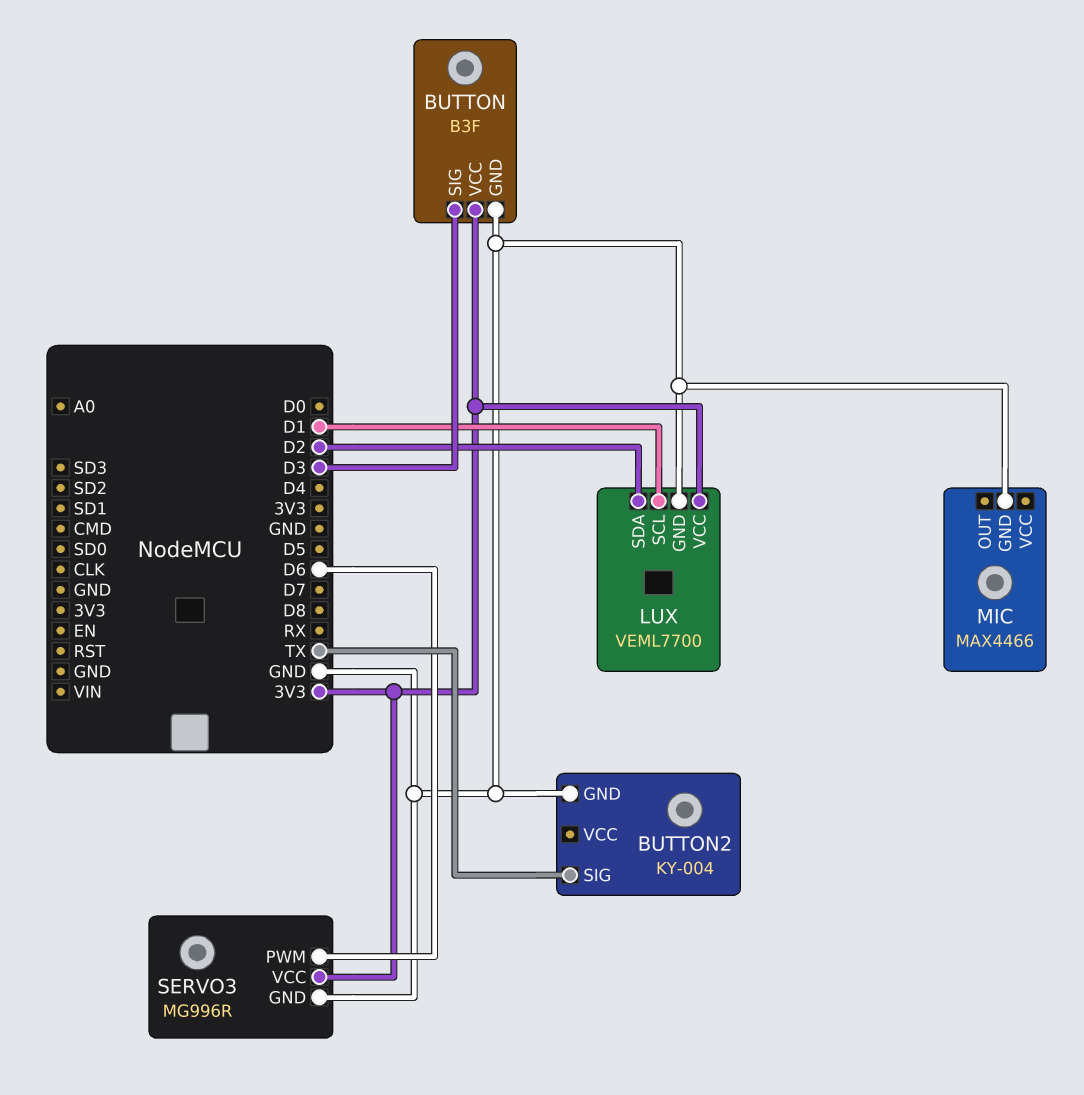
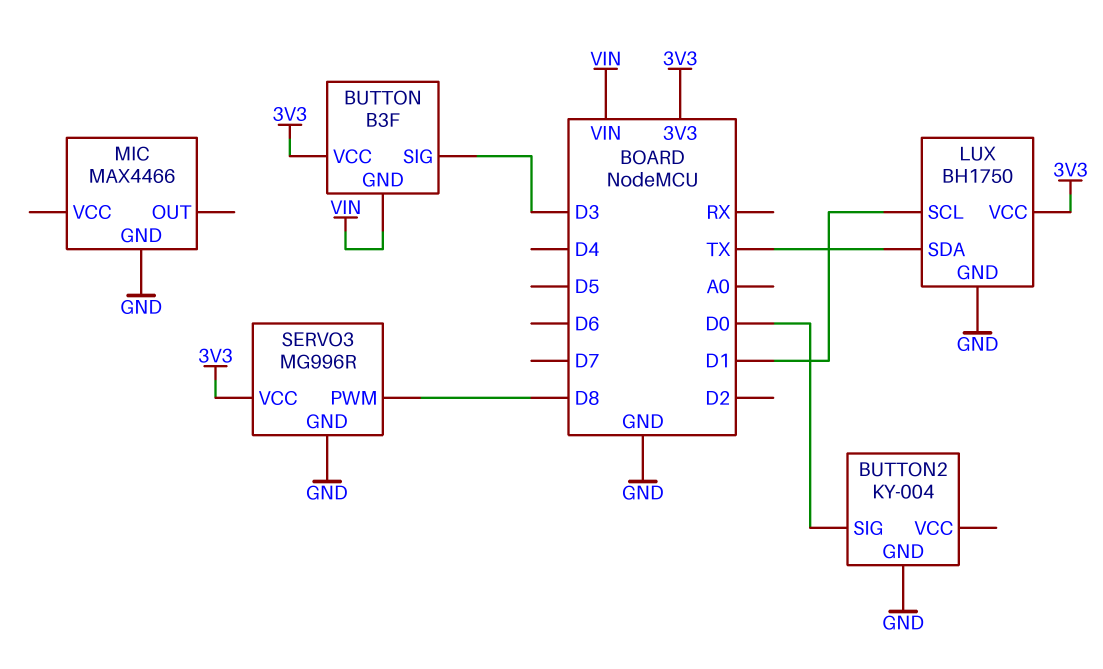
BUTTON pin GND: GND -> VIN
BUTTON2 pin SIG: TX -> D0
LUX: VEML7700 -> BH1750
LUX pin SDA: D2 -> TX
SERVO3 pin PWM: D6 -> D8

